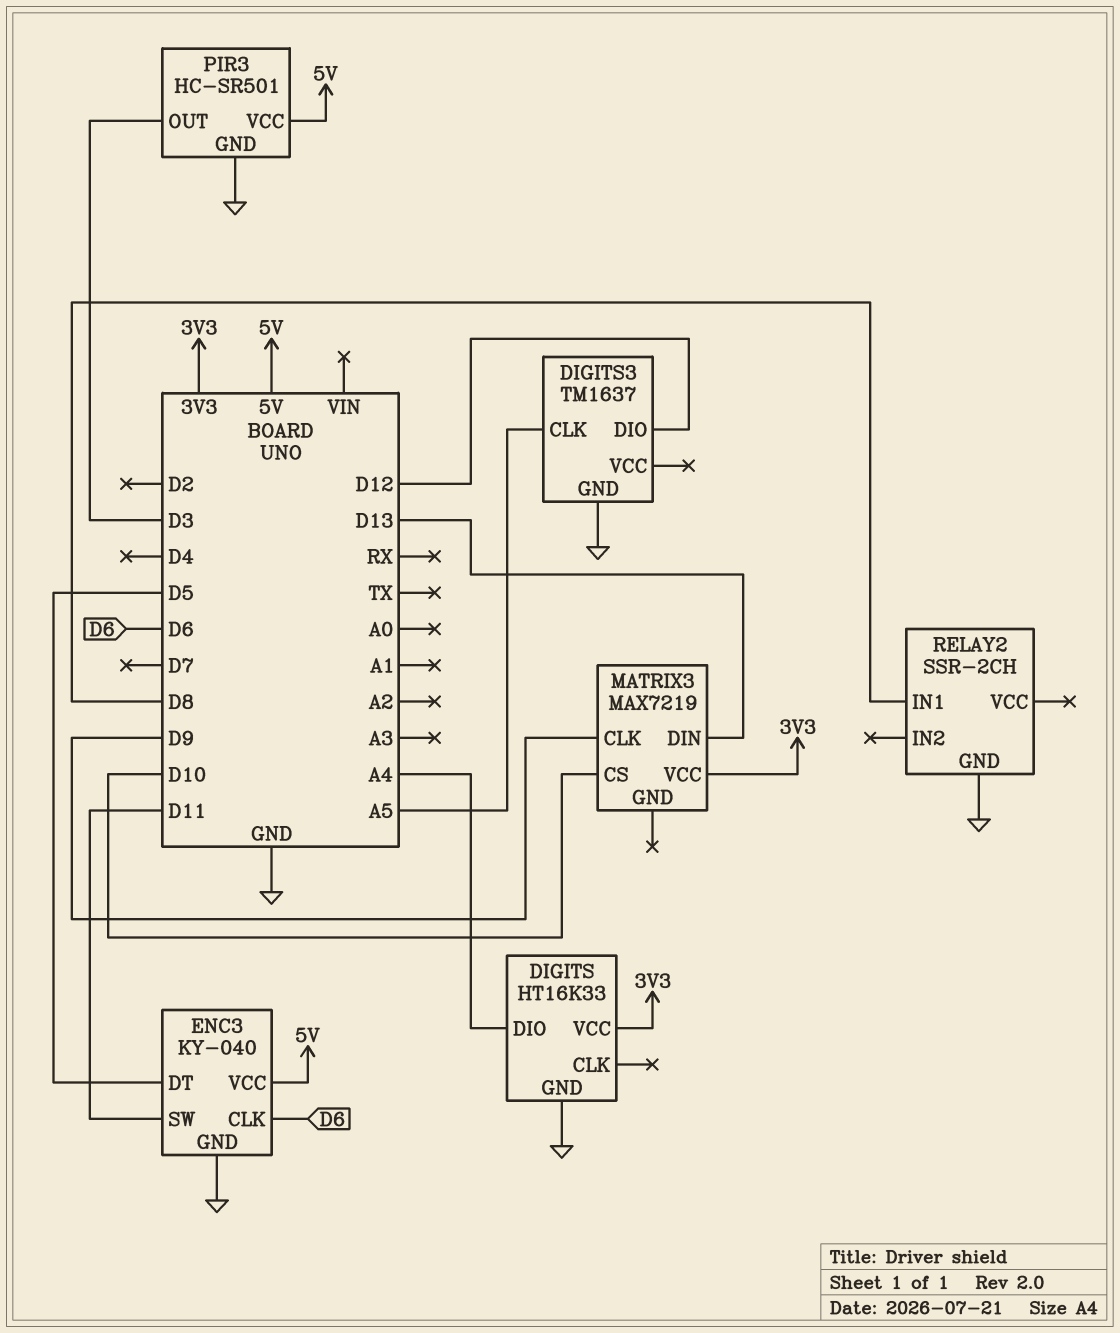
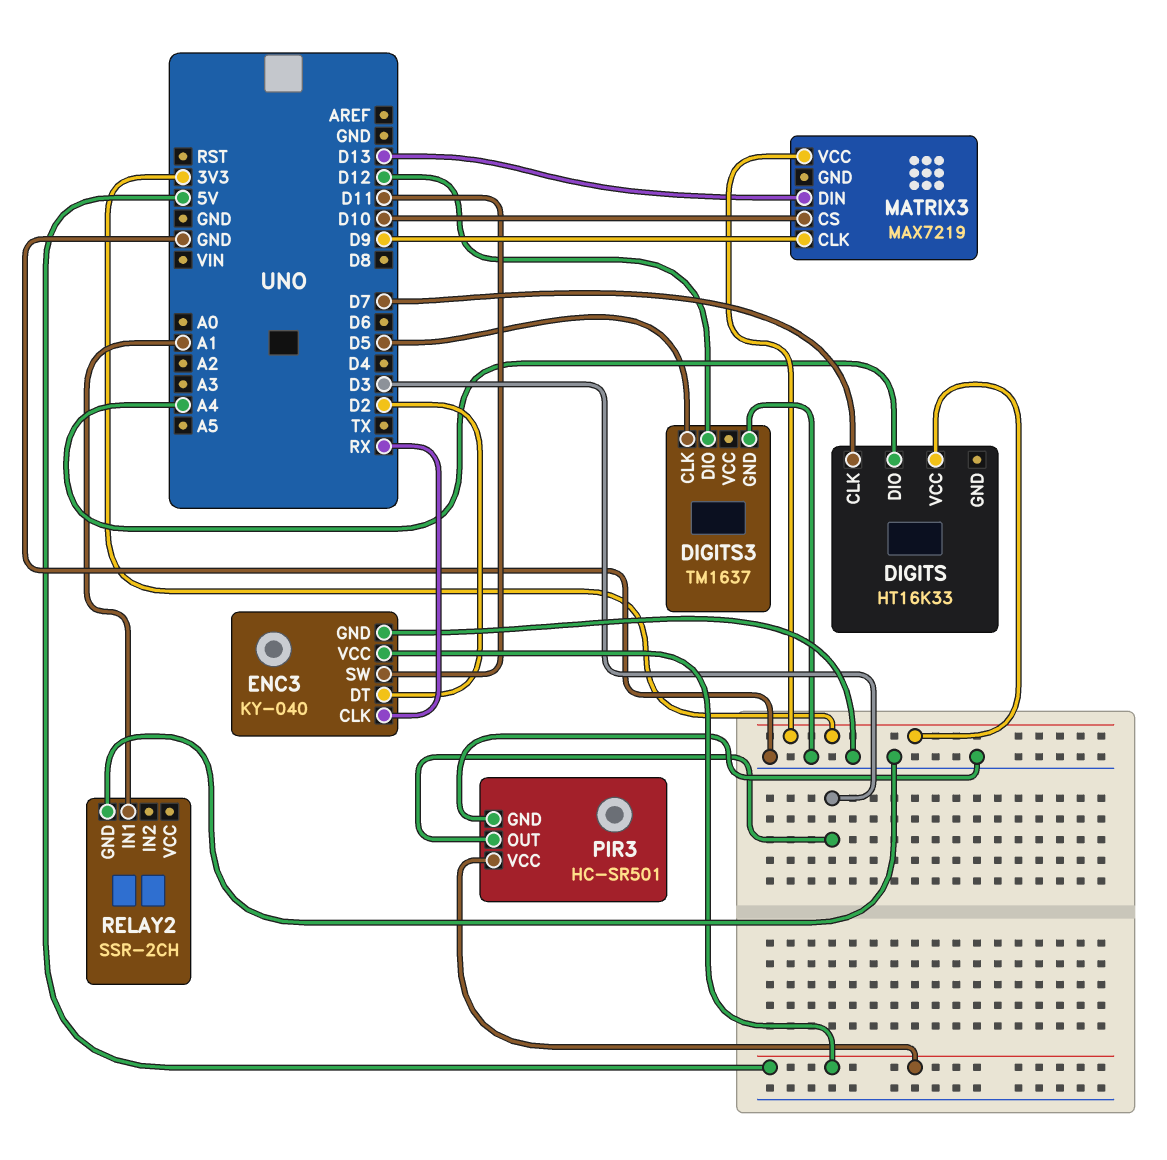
DIGITS pin CLK: none -> D7
DIGITS pin GND: GND -> none
DIGITS3 pin CLK: A5 -> D5
ENC3 pin CLK: D6 -> RX
ENC3 pin DT: D5 -> D2
RELAY2 pin IN1: D8 -> A1

